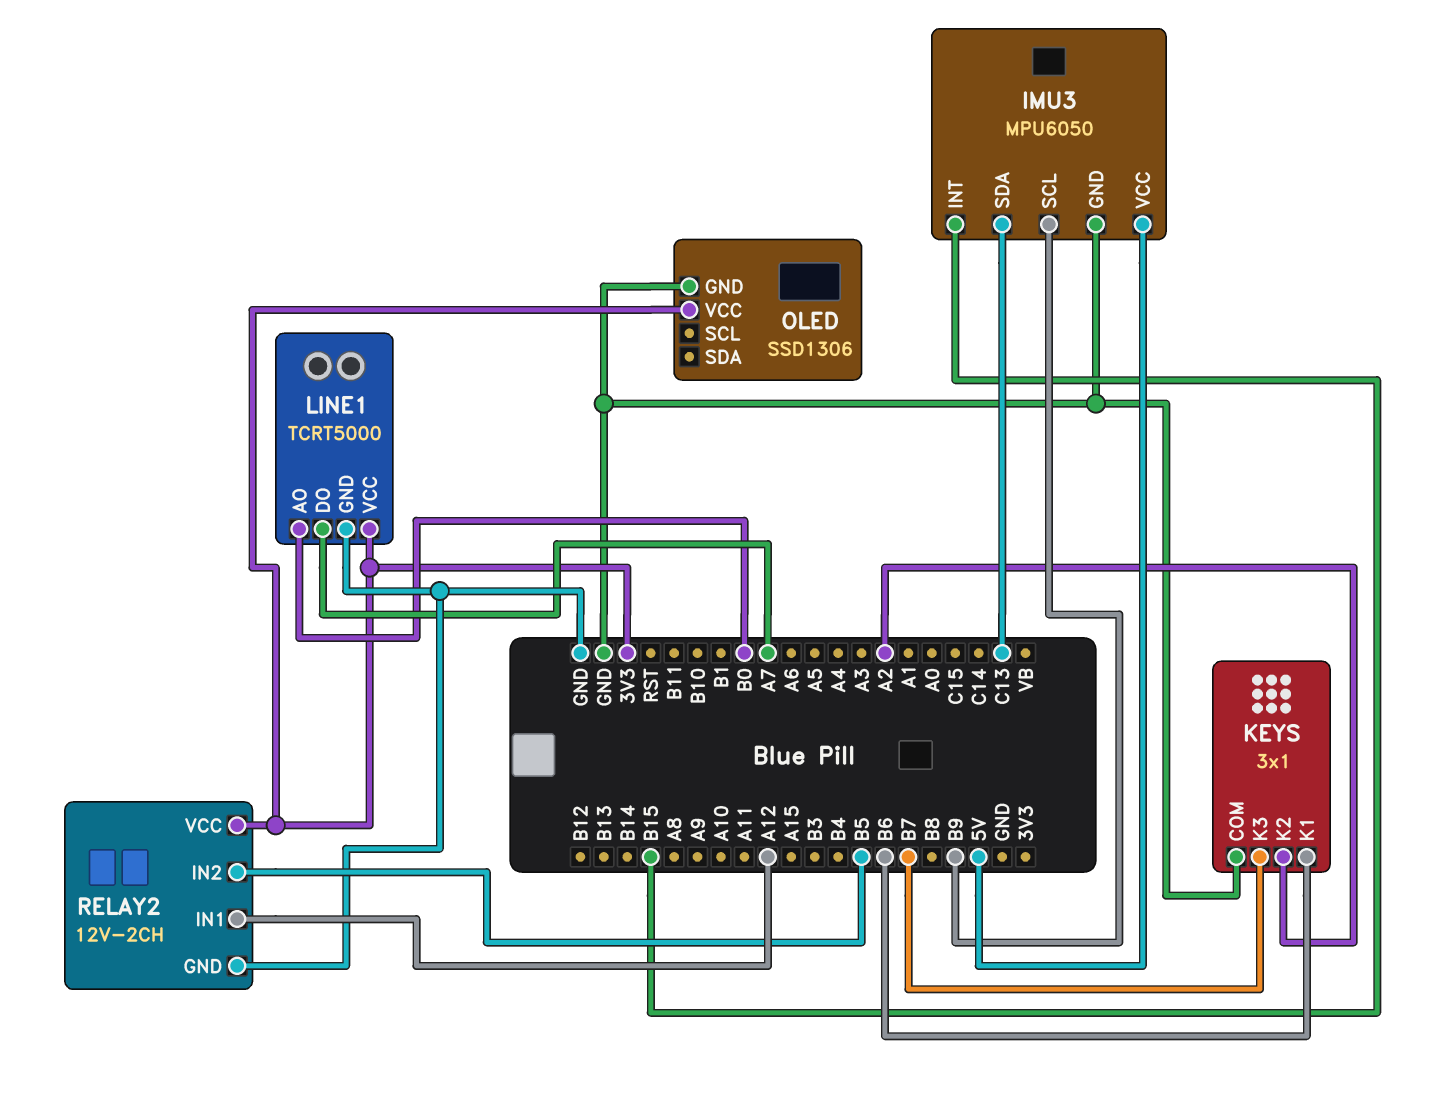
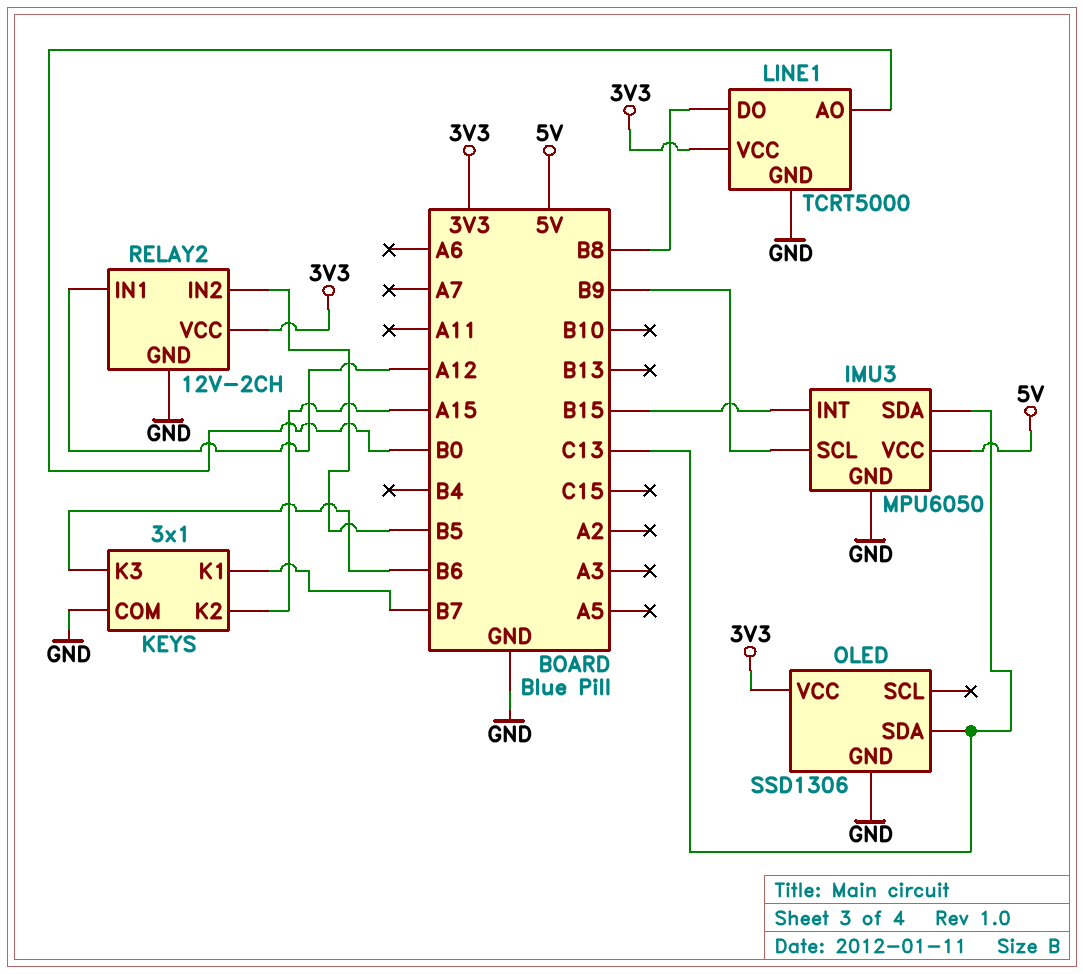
KEYS pin K1: B6 -> B7
KEYS pin K2: A2 -> A15
KEYS pin K3: B7 -> B6
LINE1 pin DO: A7 -> B8
OLED pin SDA: none -> C13

